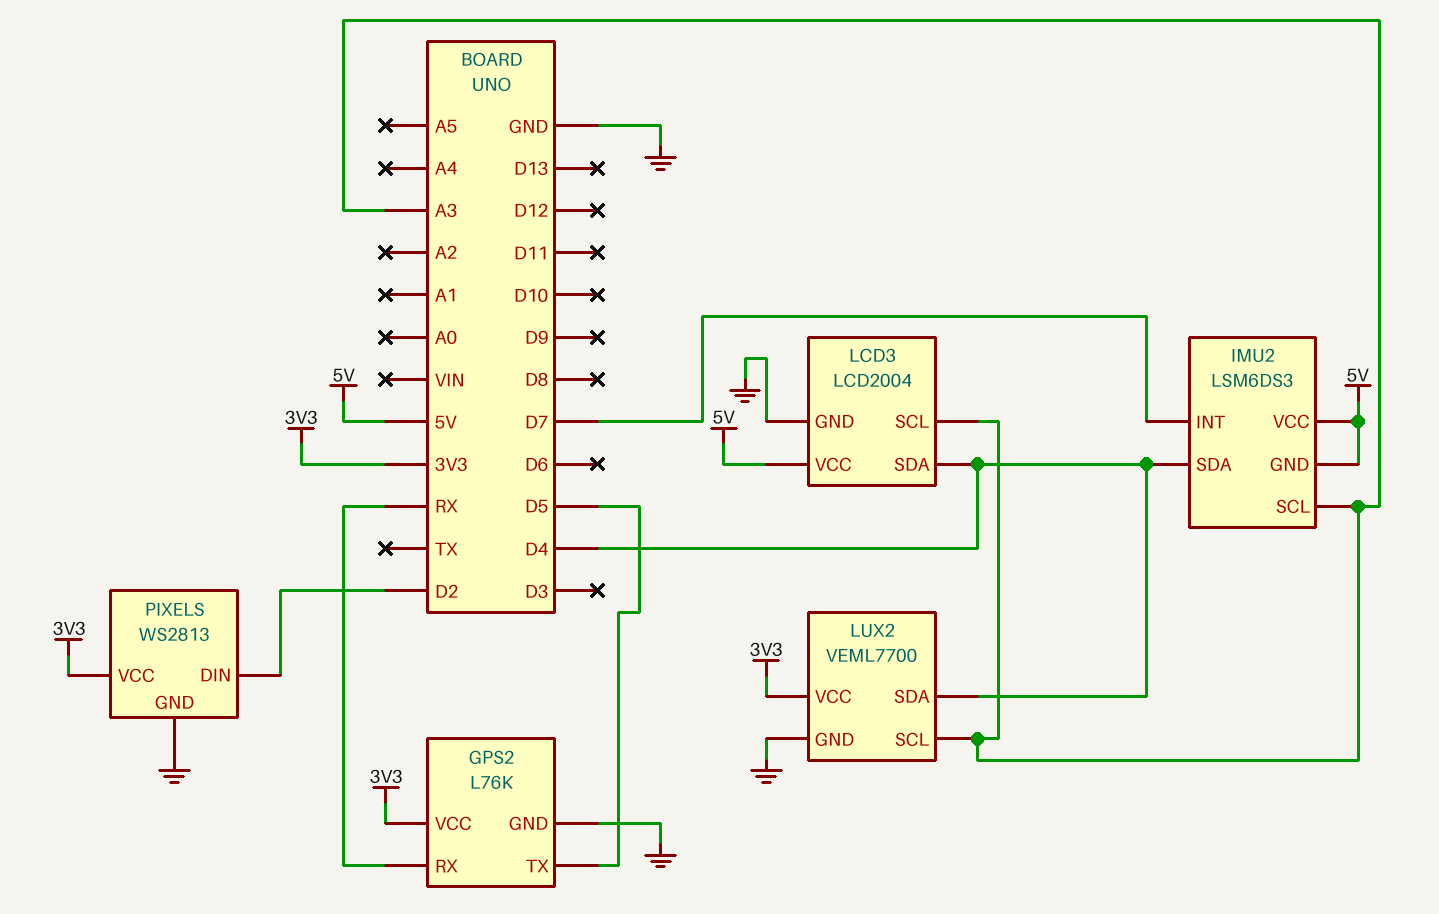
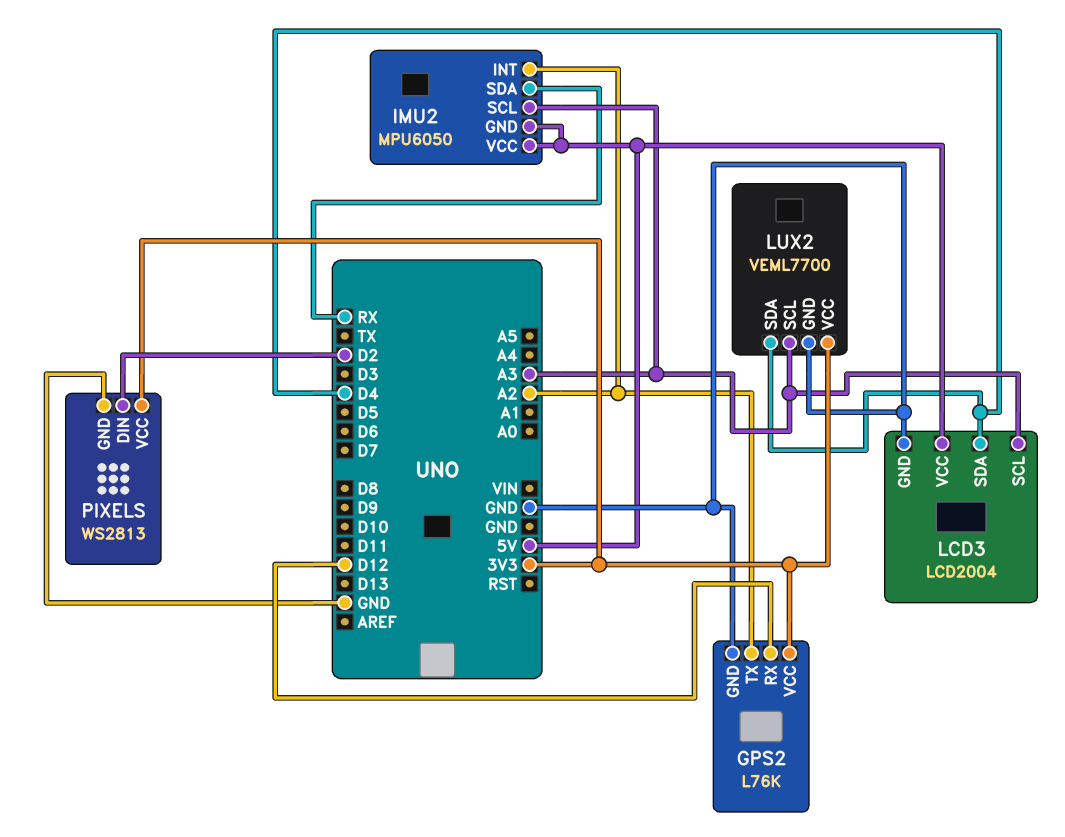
GPS2 pin RX: RX -> D12
GPS2 pin TX: D5 -> A2
IMU2: LSM6DS3 -> MPU6050
IMU2 pin INT: D7 -> A2
IMU2 pin SDA: D4 -> RX

